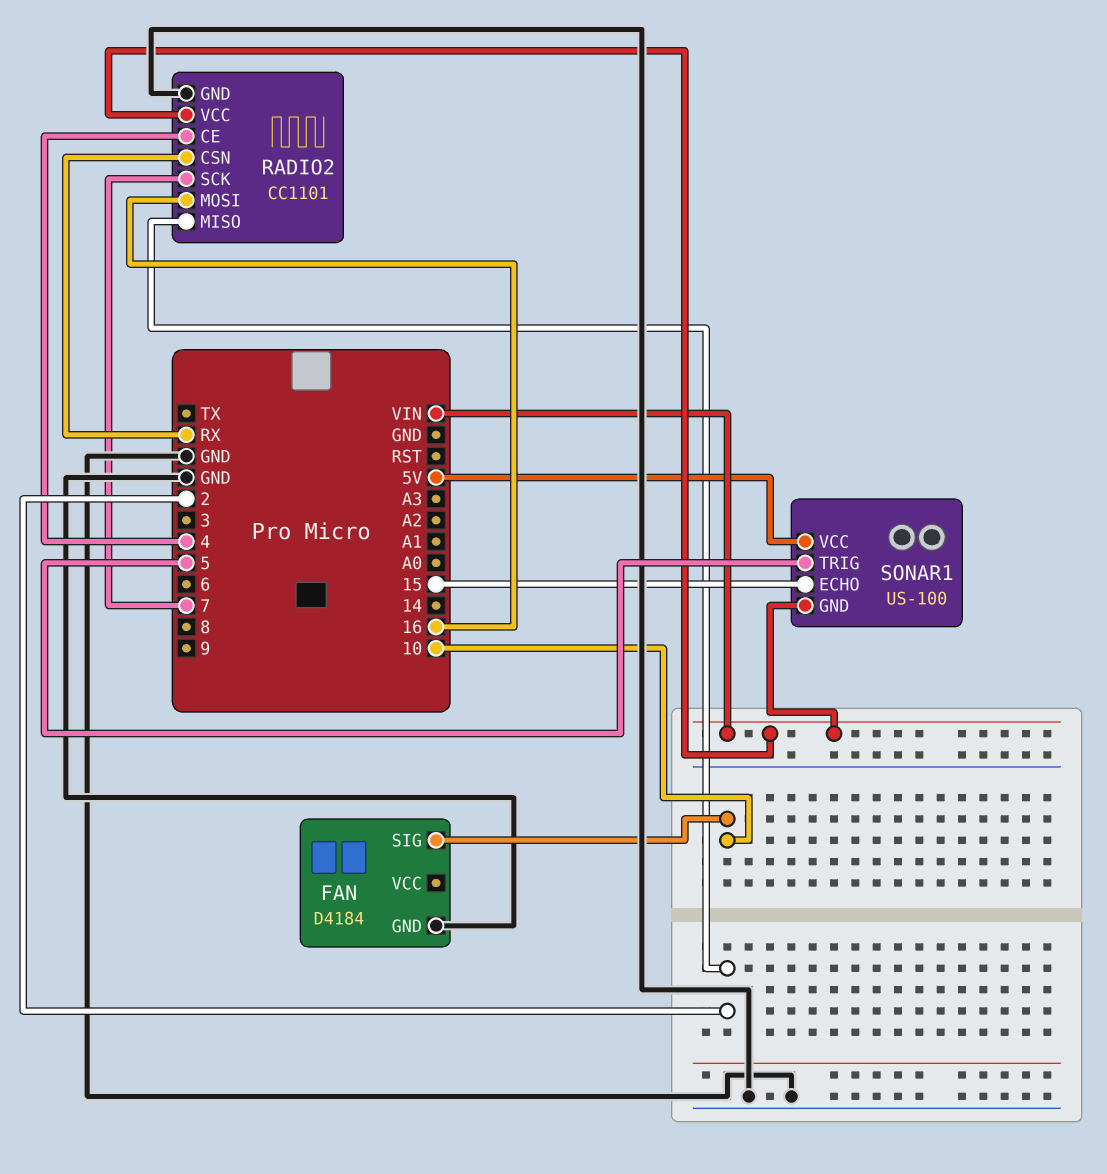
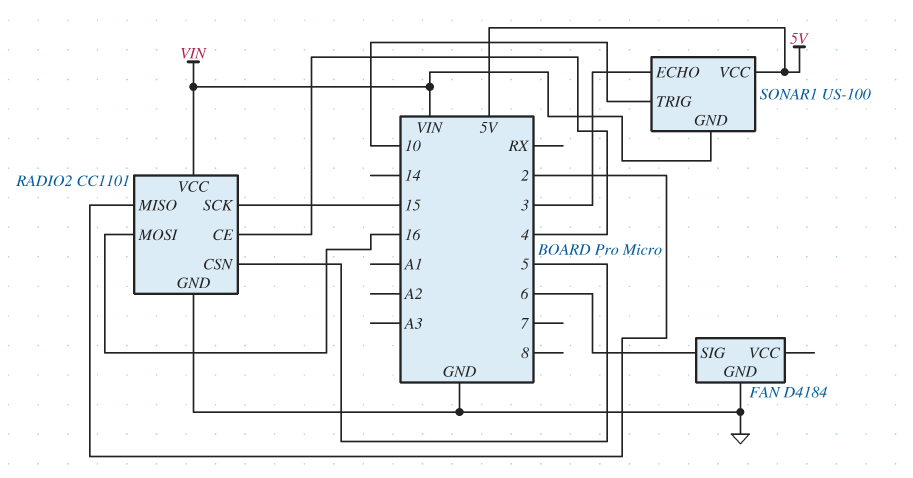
FAN pin SIG: 10 -> 6
RADIO2 pin CSN: RX -> 5
RADIO2 pin SCK: 7 -> 15
SONAR1 pin ECHO: 15 -> 3
SONAR1 pin TRIG: 5 -> 10

